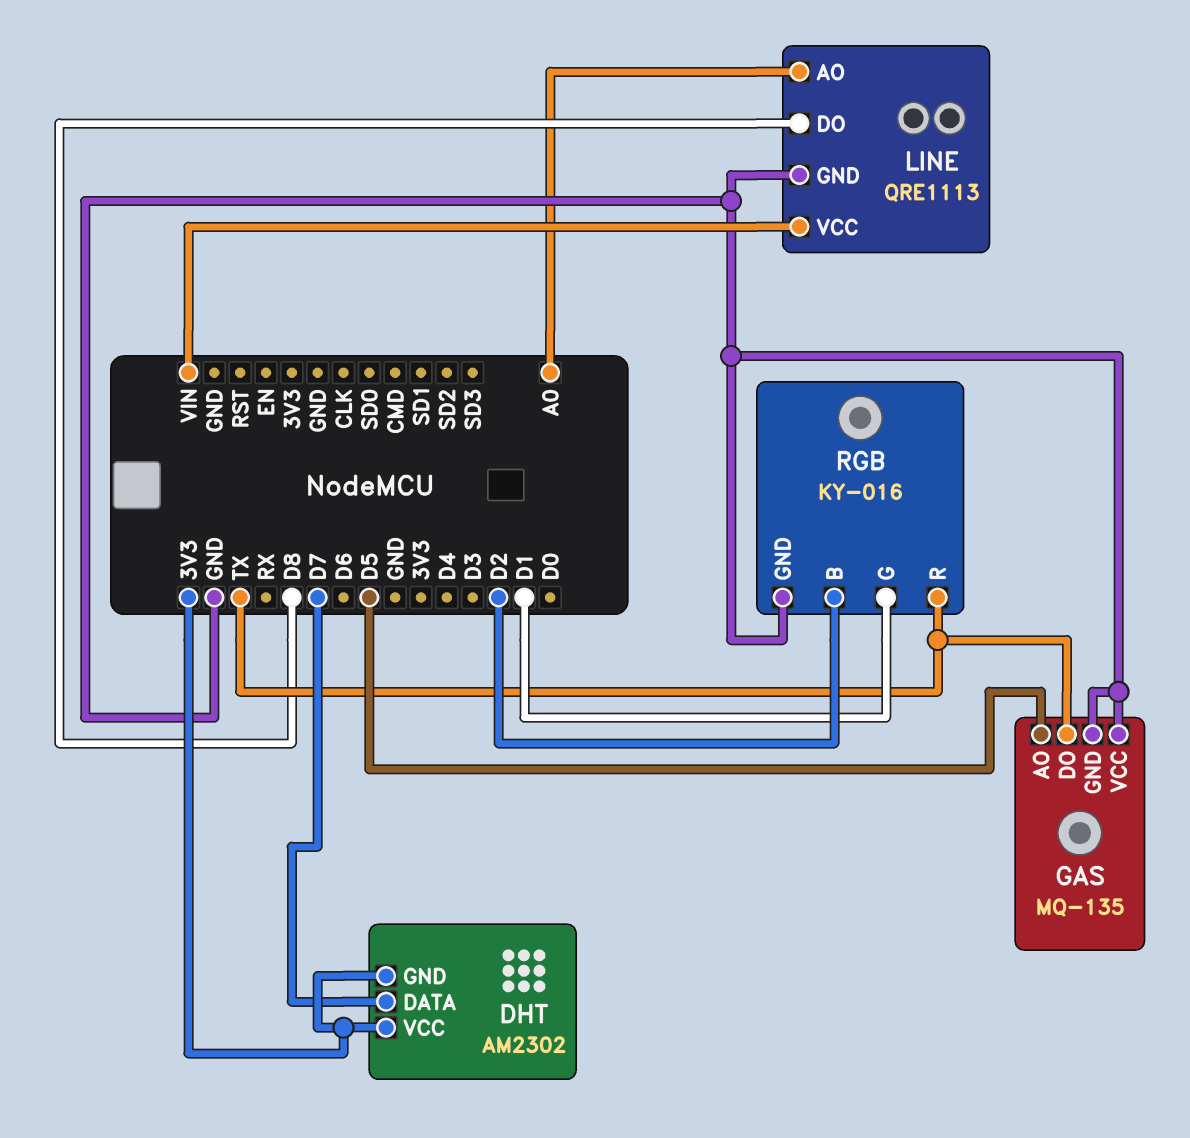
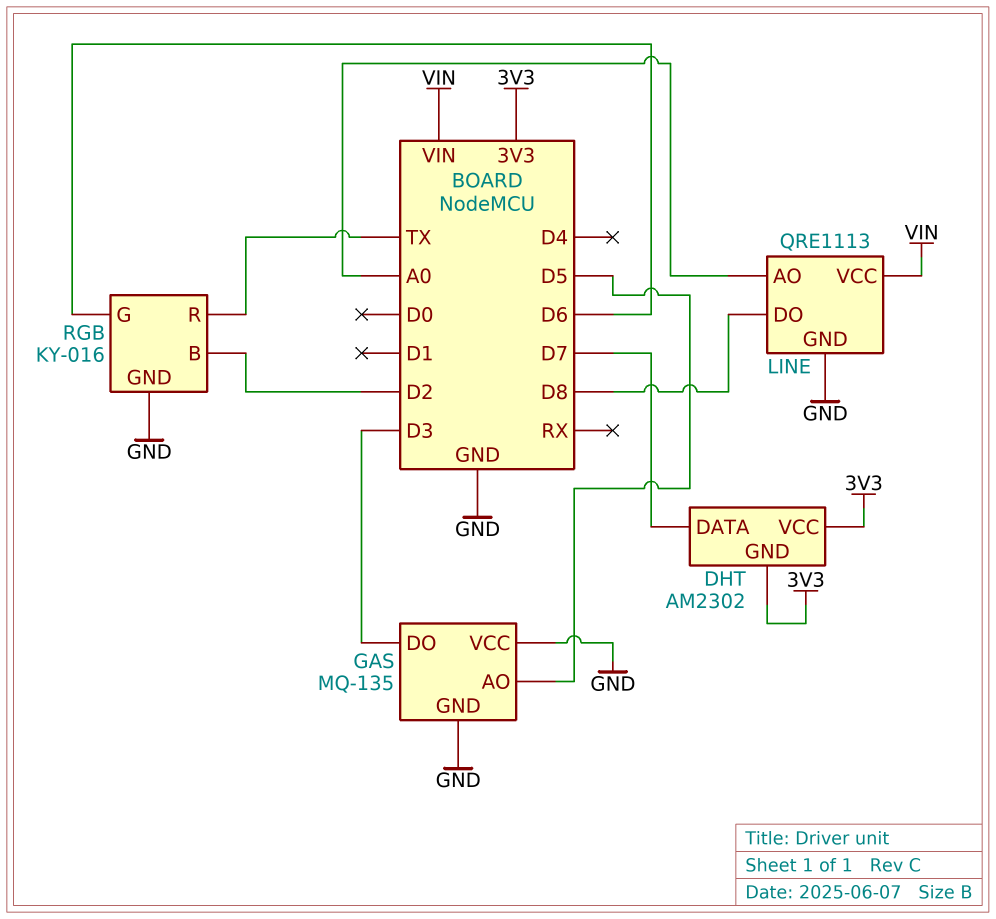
GAS pin DO: TX -> D3
RGB pin G: D1 -> D6

